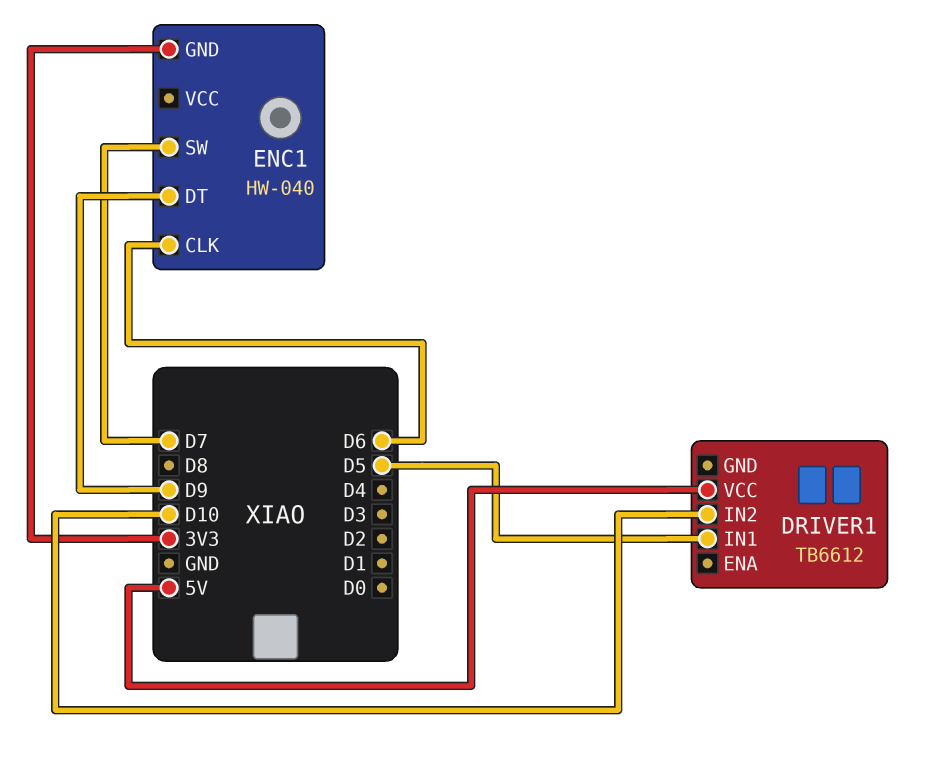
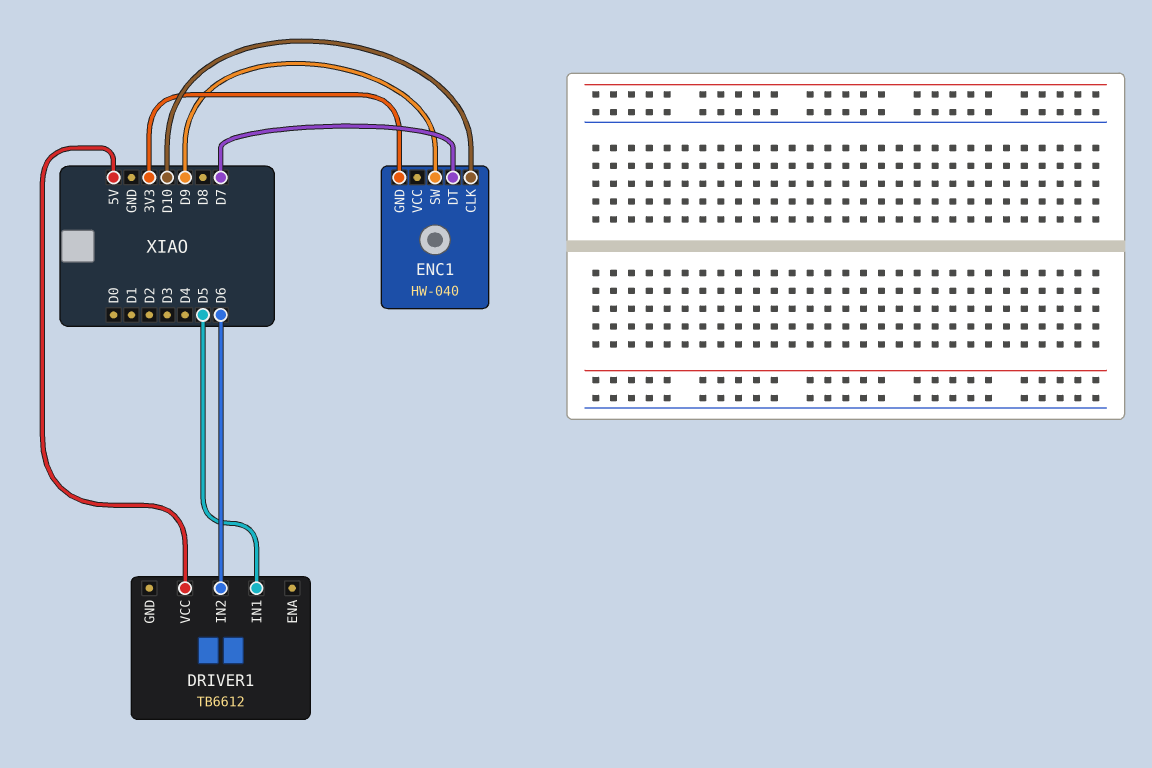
DRIVER1 pin IN2: D10 -> D6
ENC1 pin CLK: D6 -> D10
ENC1 pin DT: D9 -> D7
ENC1 pin SW: D7 -> D9

